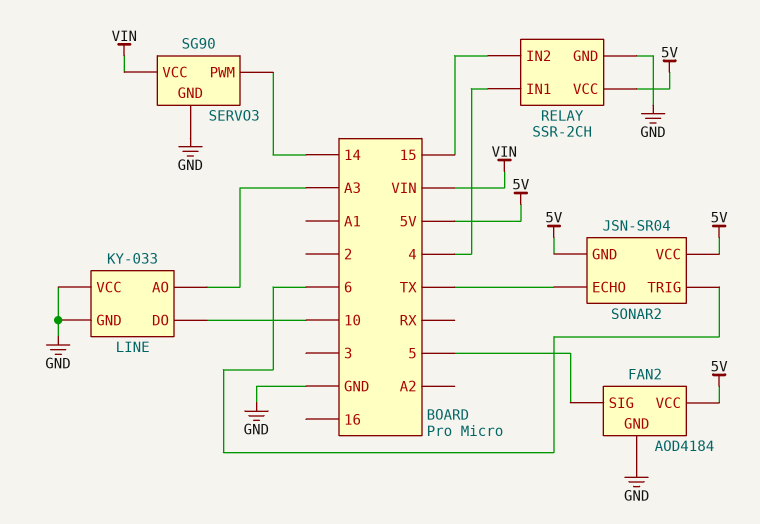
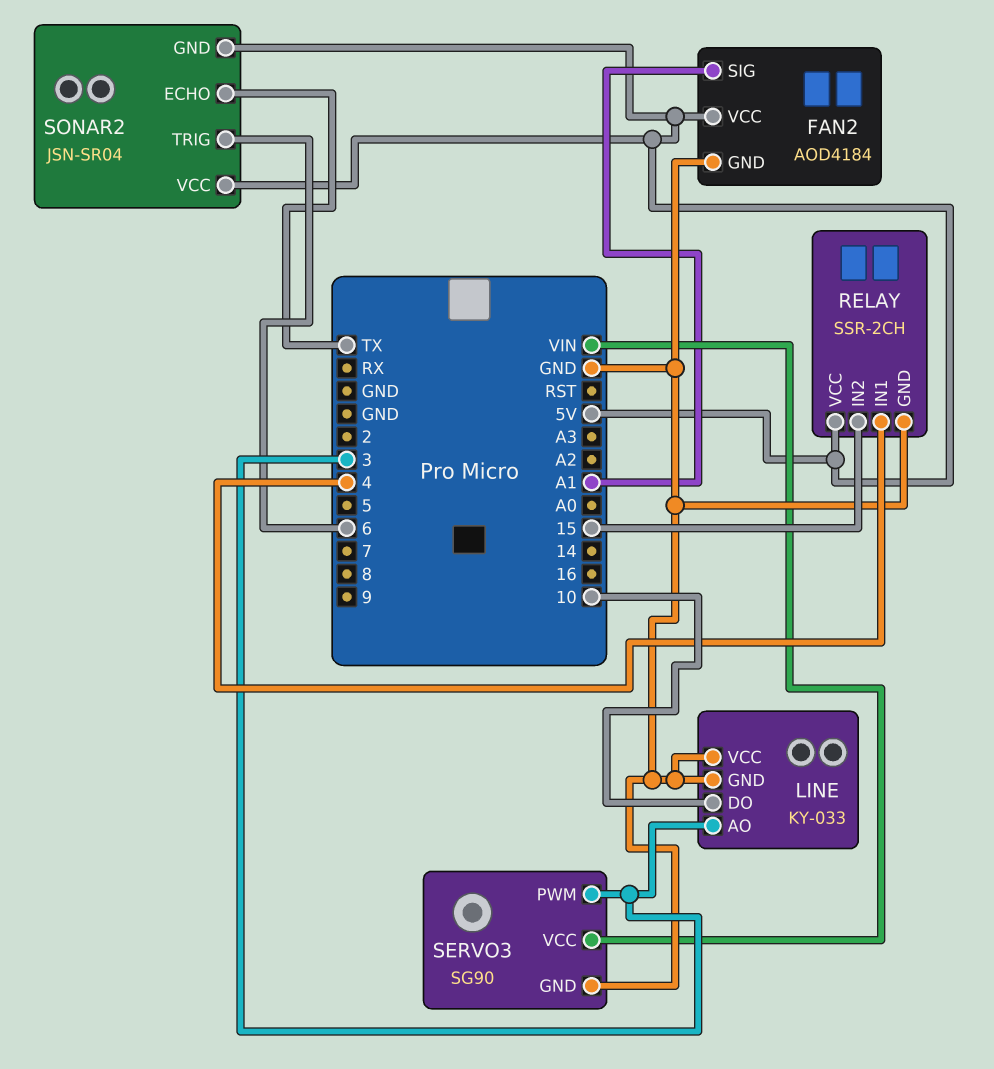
FAN2 pin SIG: 5 -> A1
LINE pin AO: A3 -> 3
SERVO3 pin PWM: 14 -> 3

